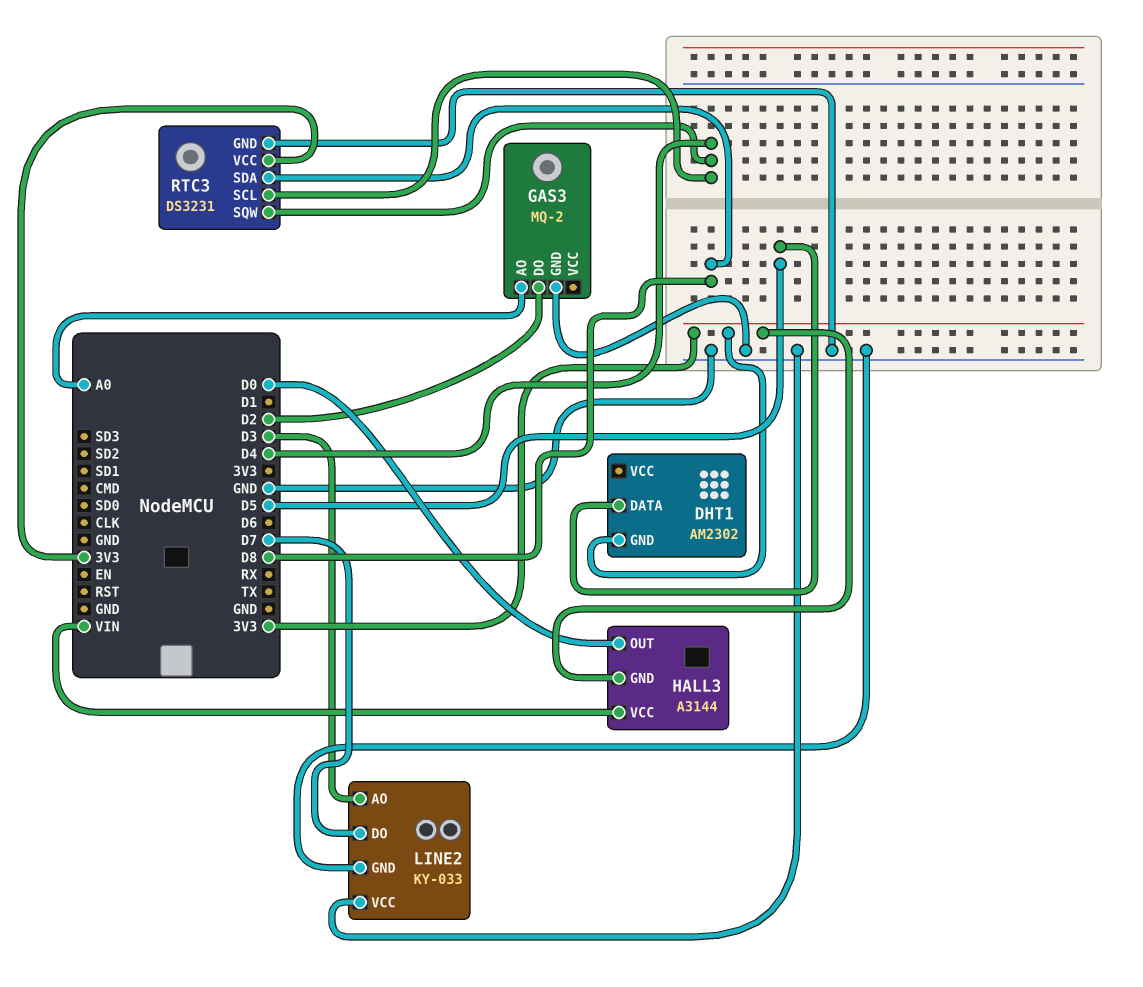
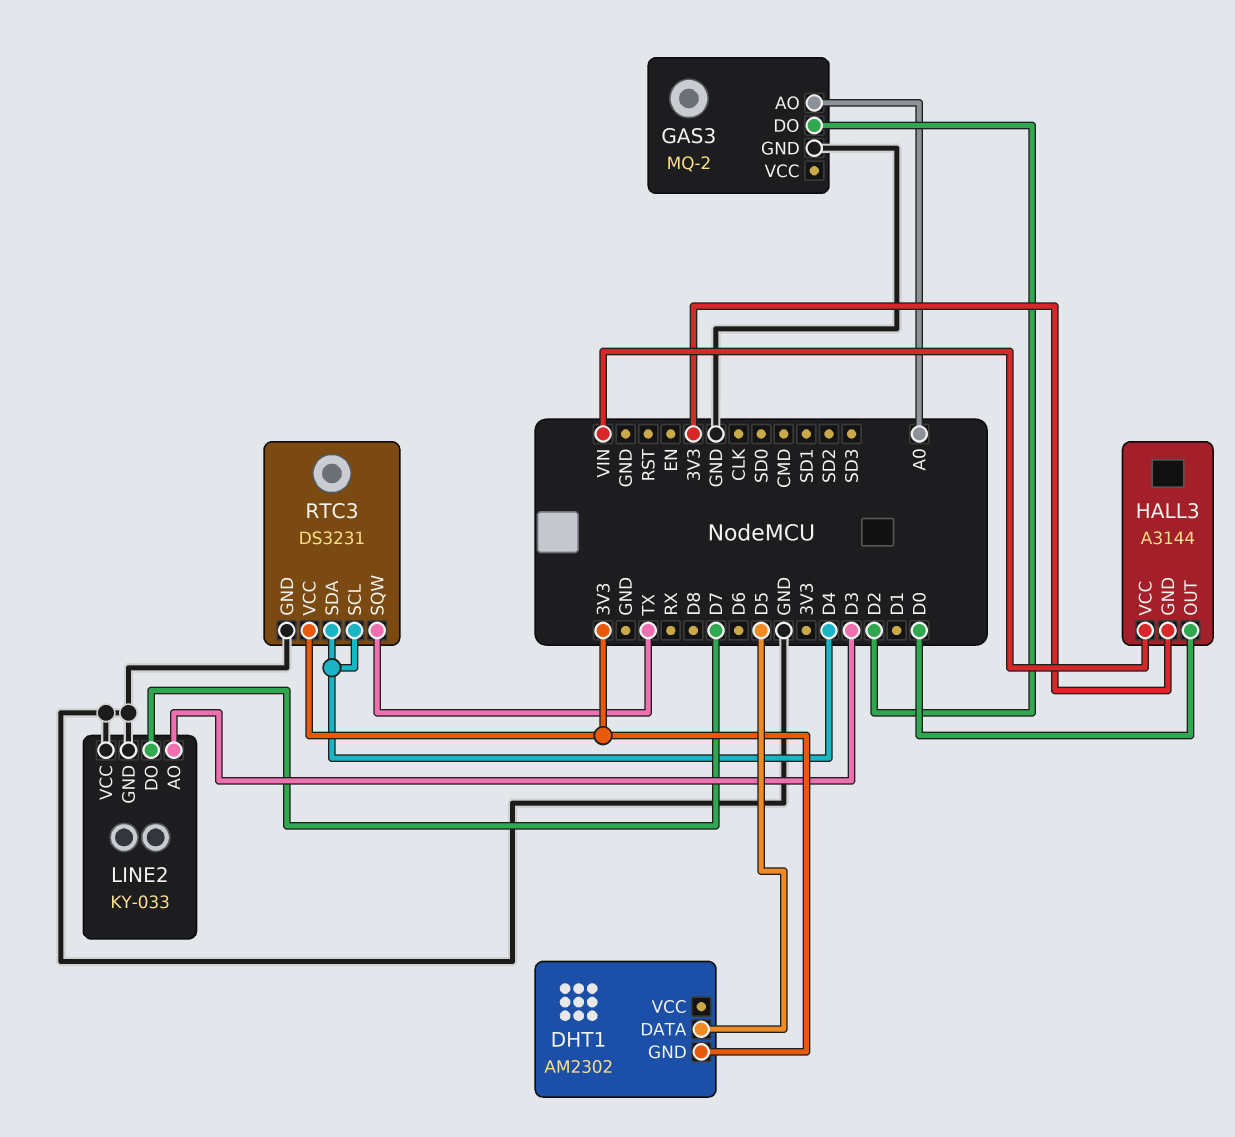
RTC3 pin SDA: D8 -> D4
RTC3 pin SQW: D4 -> TX

